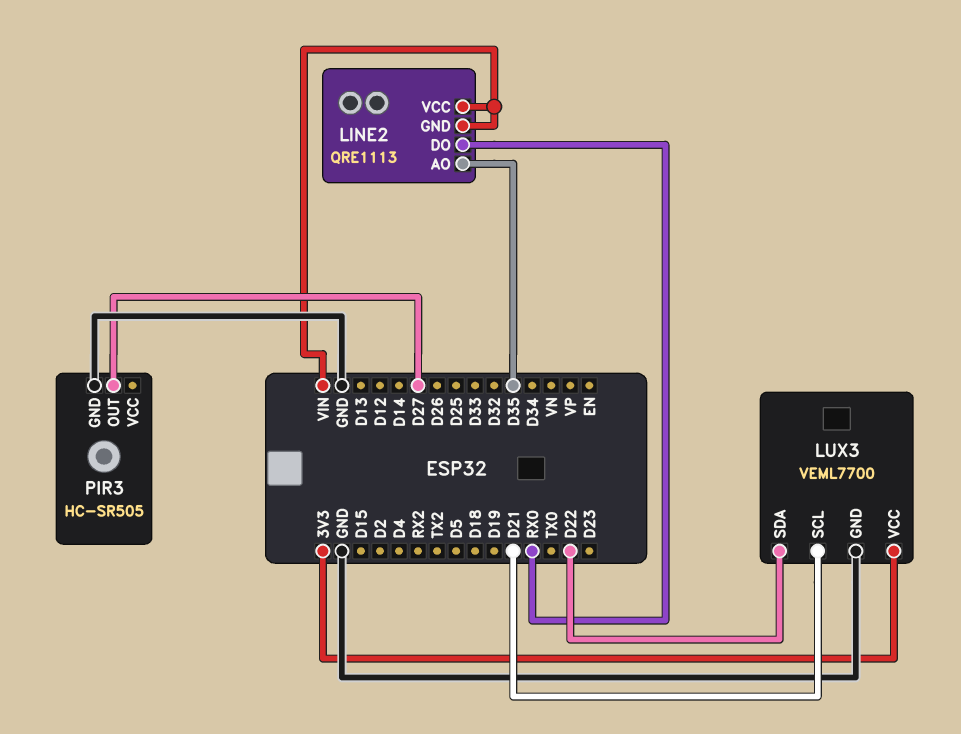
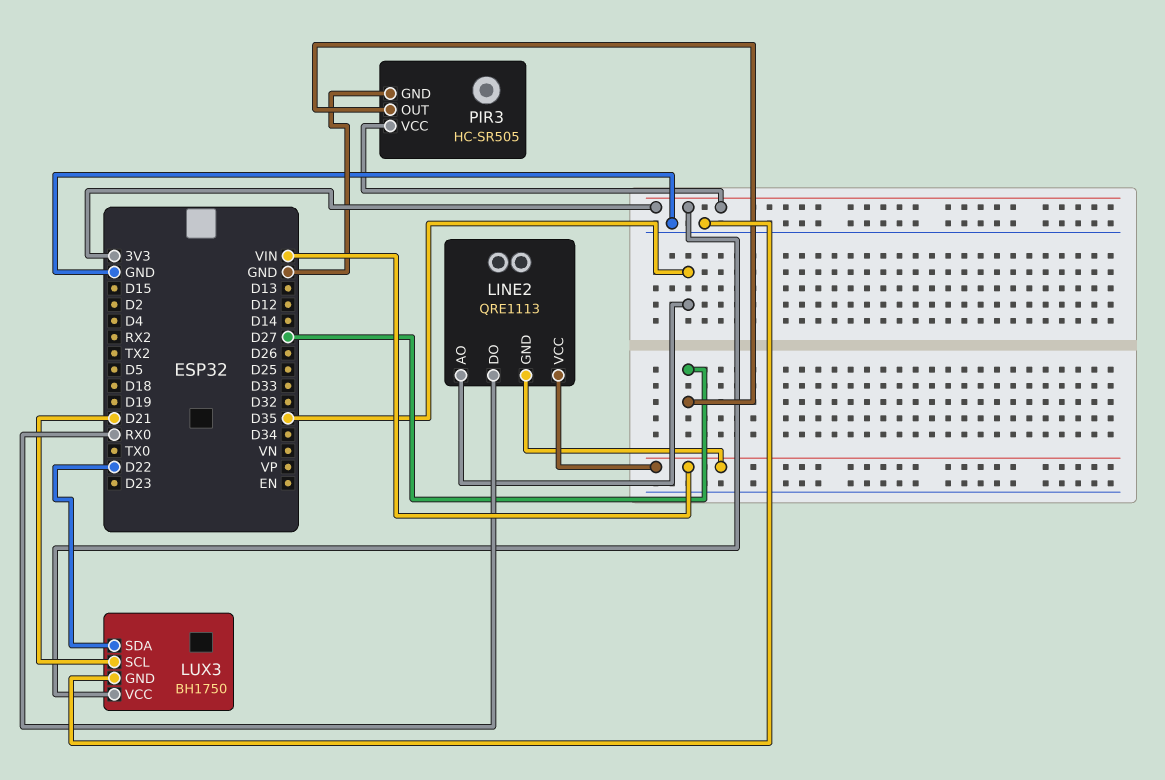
LUX3: VEML7700 -> BH1750
PIR3 pin VCC: none -> 3V3

